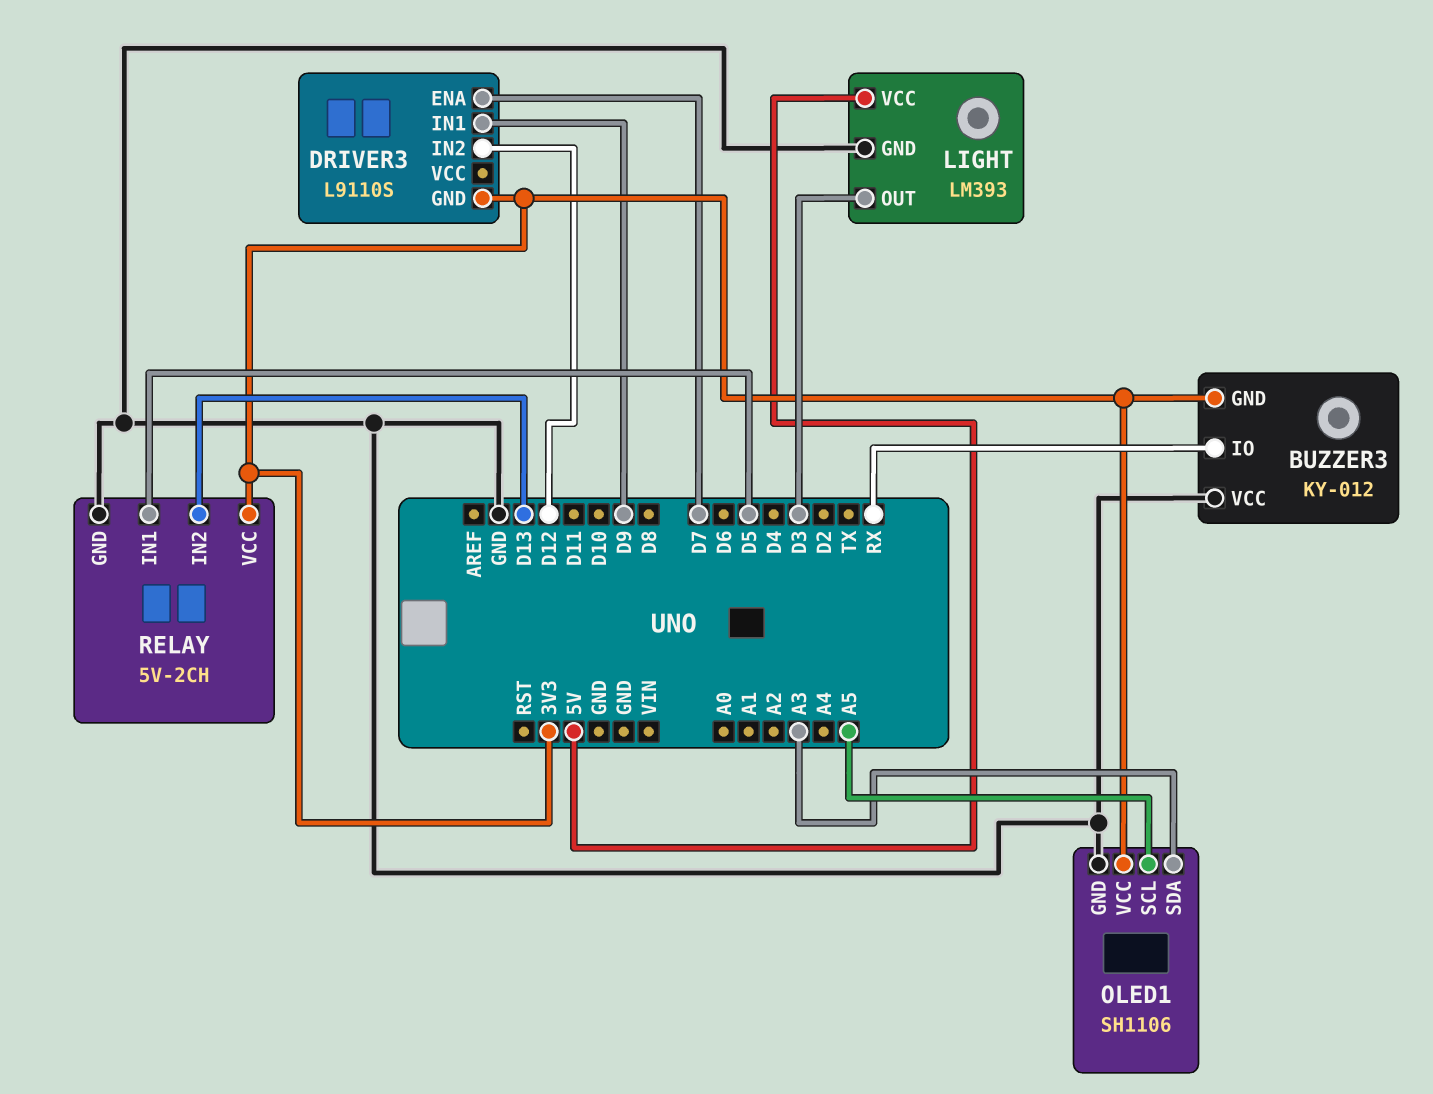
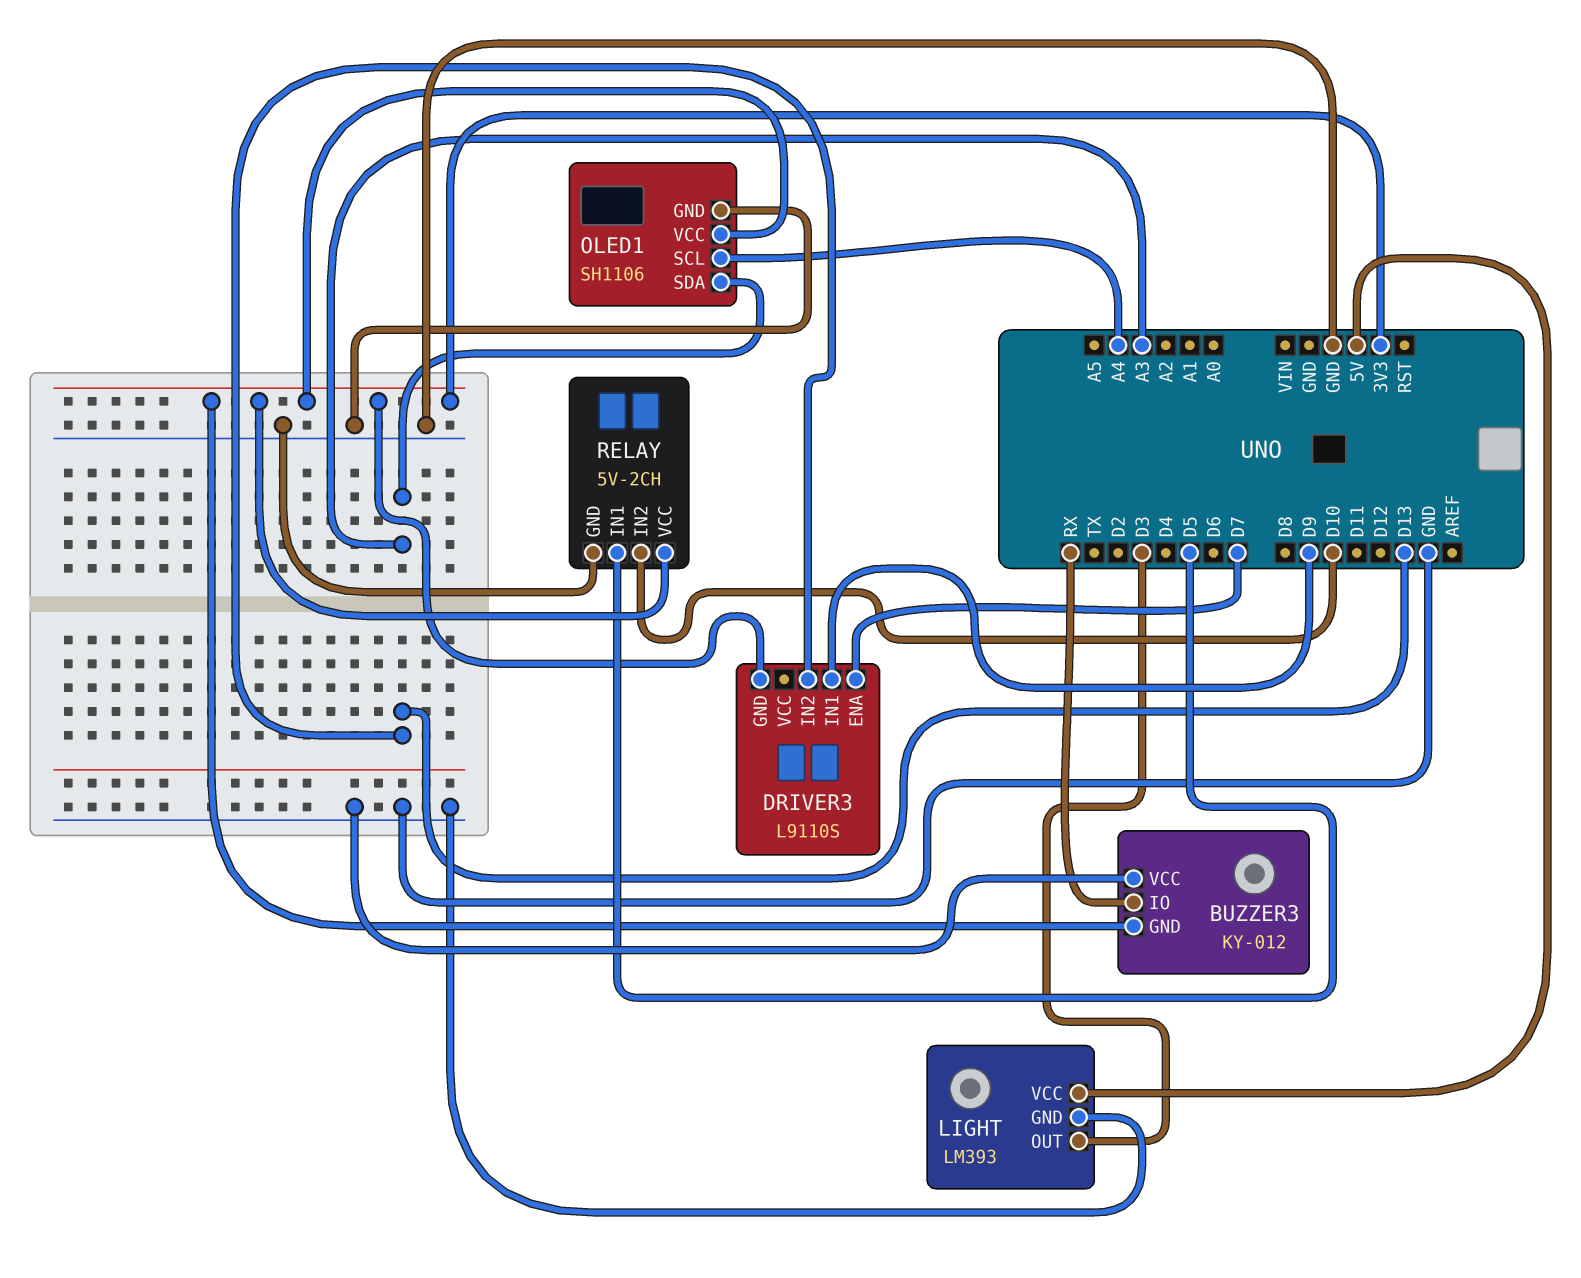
DRIVER3 pin IN2: D12 -> D13
OLED1 pin SCL: A5 -> A4
RELAY pin IN2: D13 -> D10

